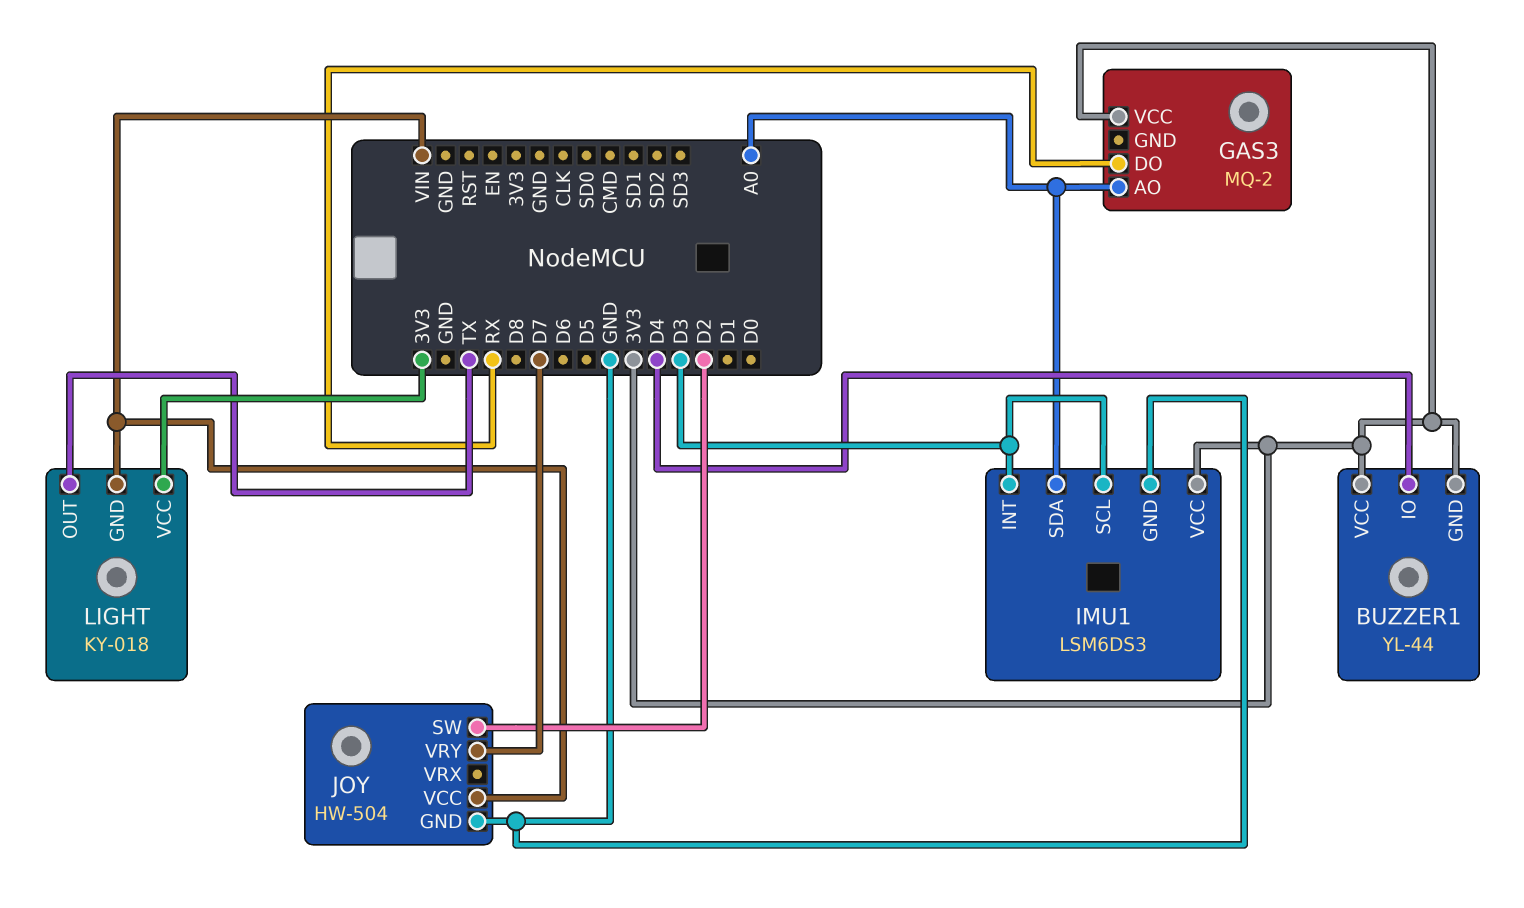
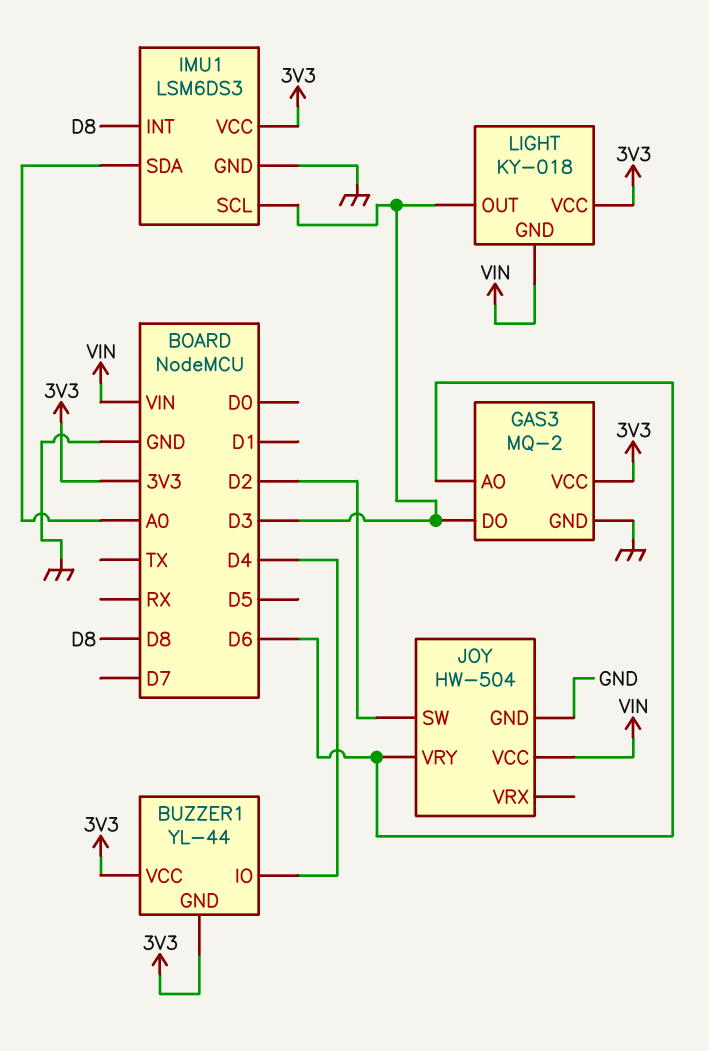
GAS3 pin AO: A0 -> D6
GAS3 pin DO: RX -> D3
GAS3 pin GND: none -> GND
IMU1 pin INT: D3 -> D8
JOY pin VRY: D7 -> D6
LIGHT pin OUT: TX -> D3

